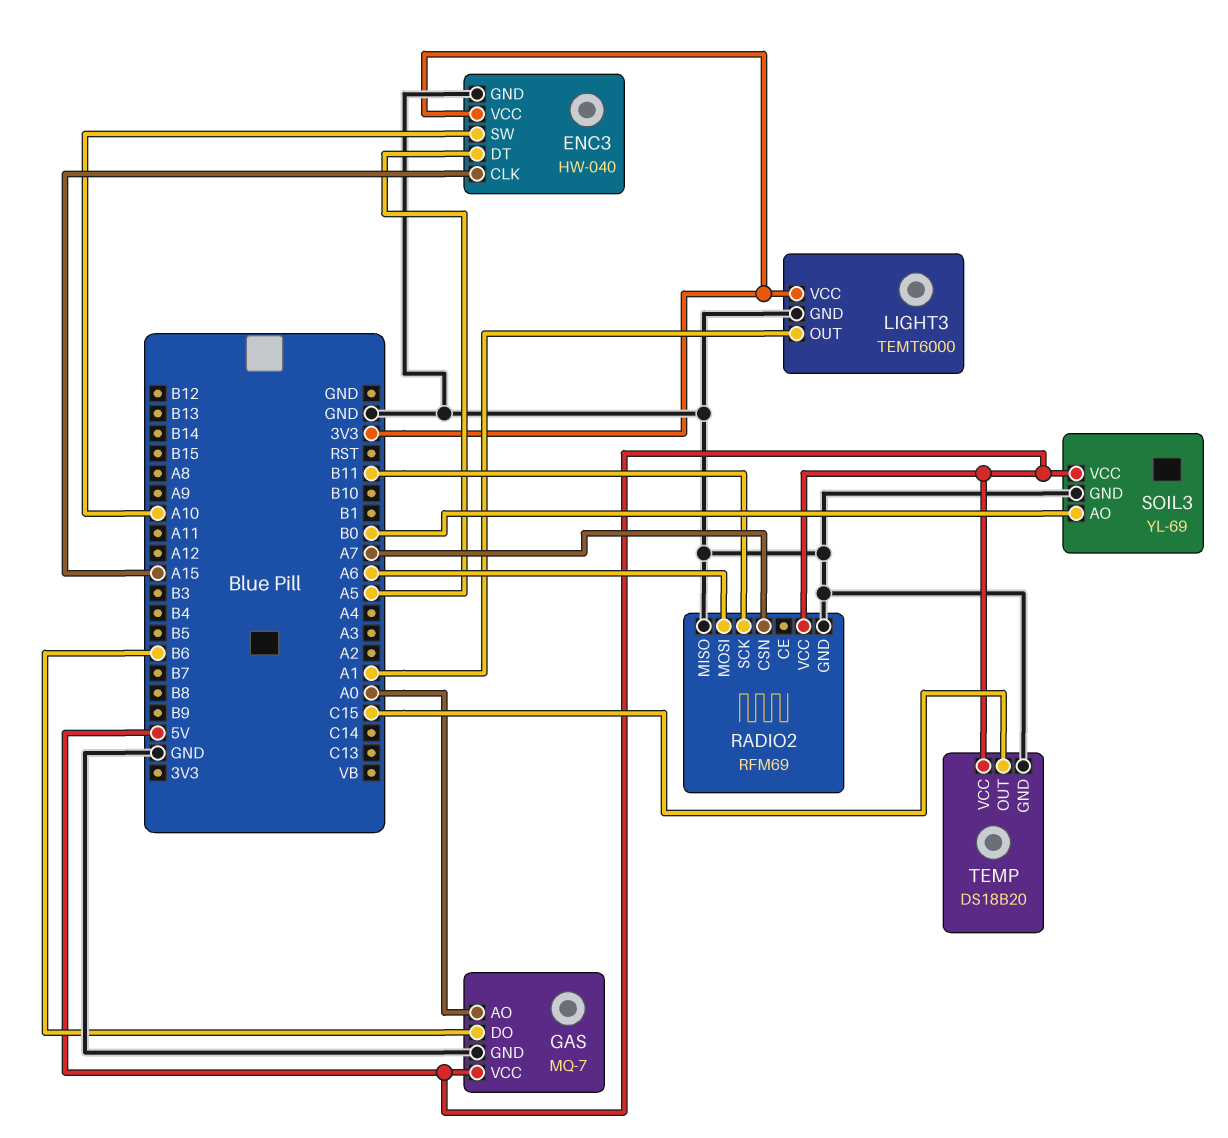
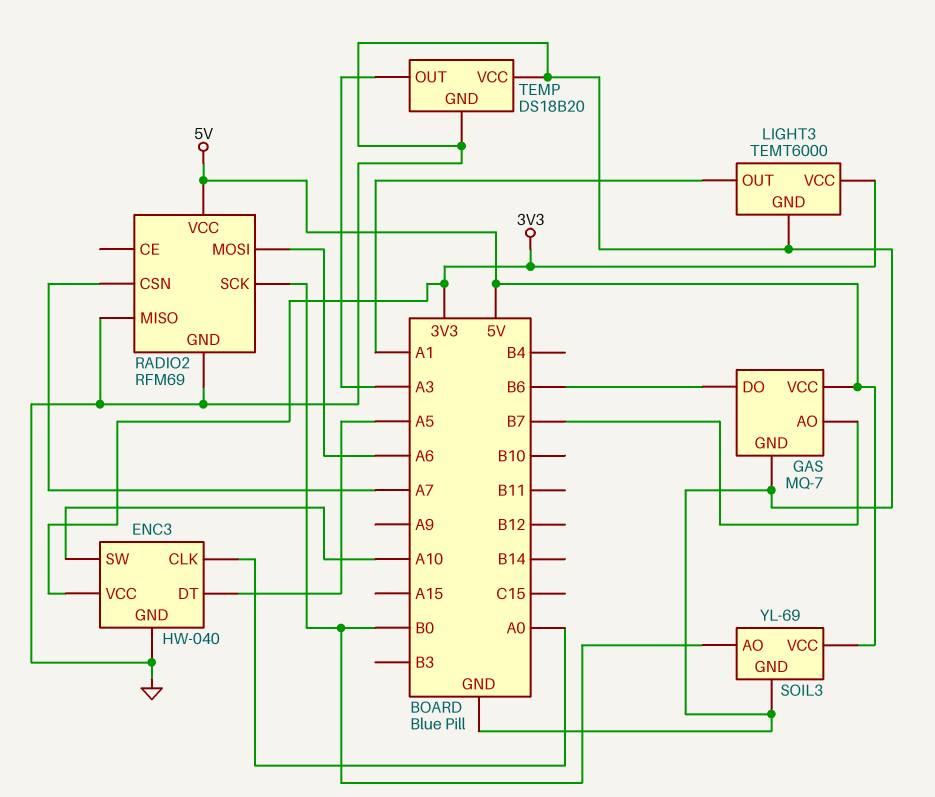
ENC3 pin CLK: A15 -> A0
GAS pin AO: A0 -> B7
RADIO2 pin SCK: B11 -> B0
TEMP pin OUT: C15 -> A3
TEMP pin VCC: 5V -> GND

